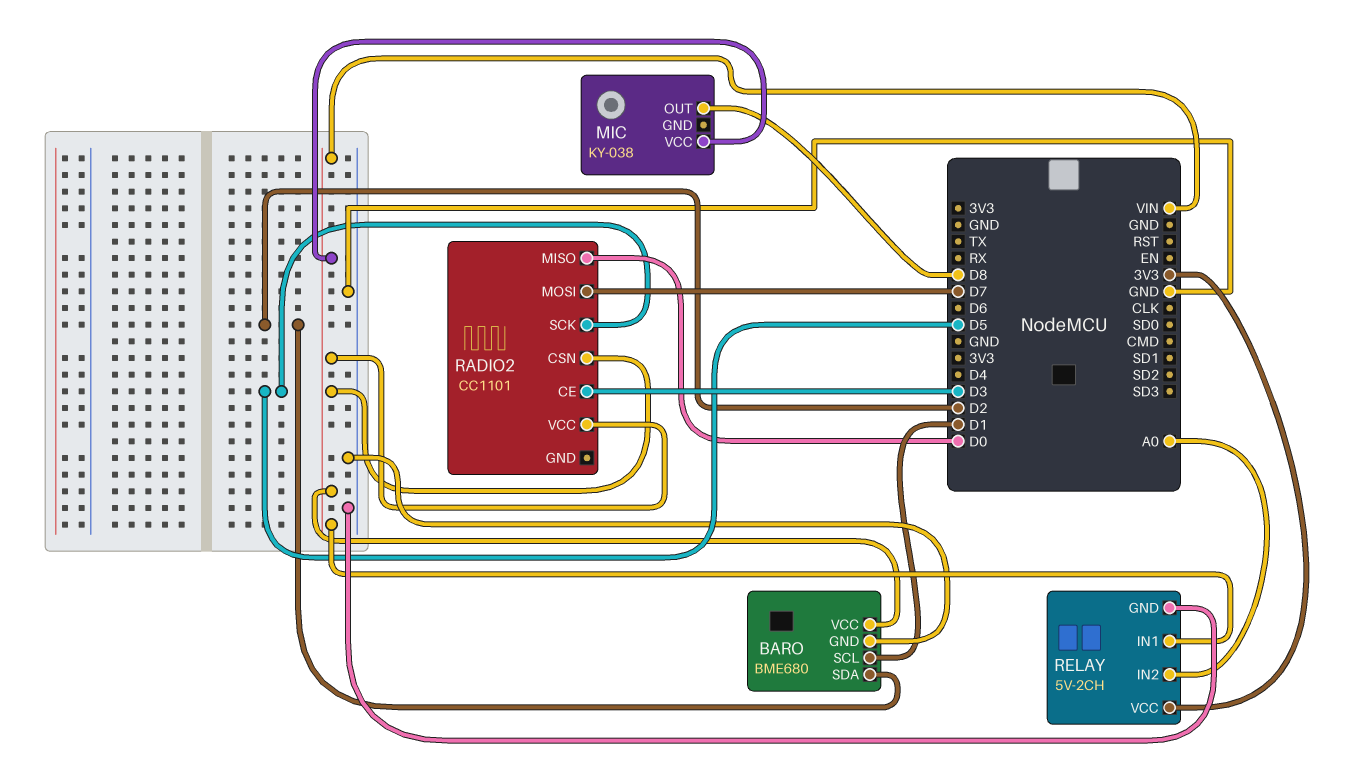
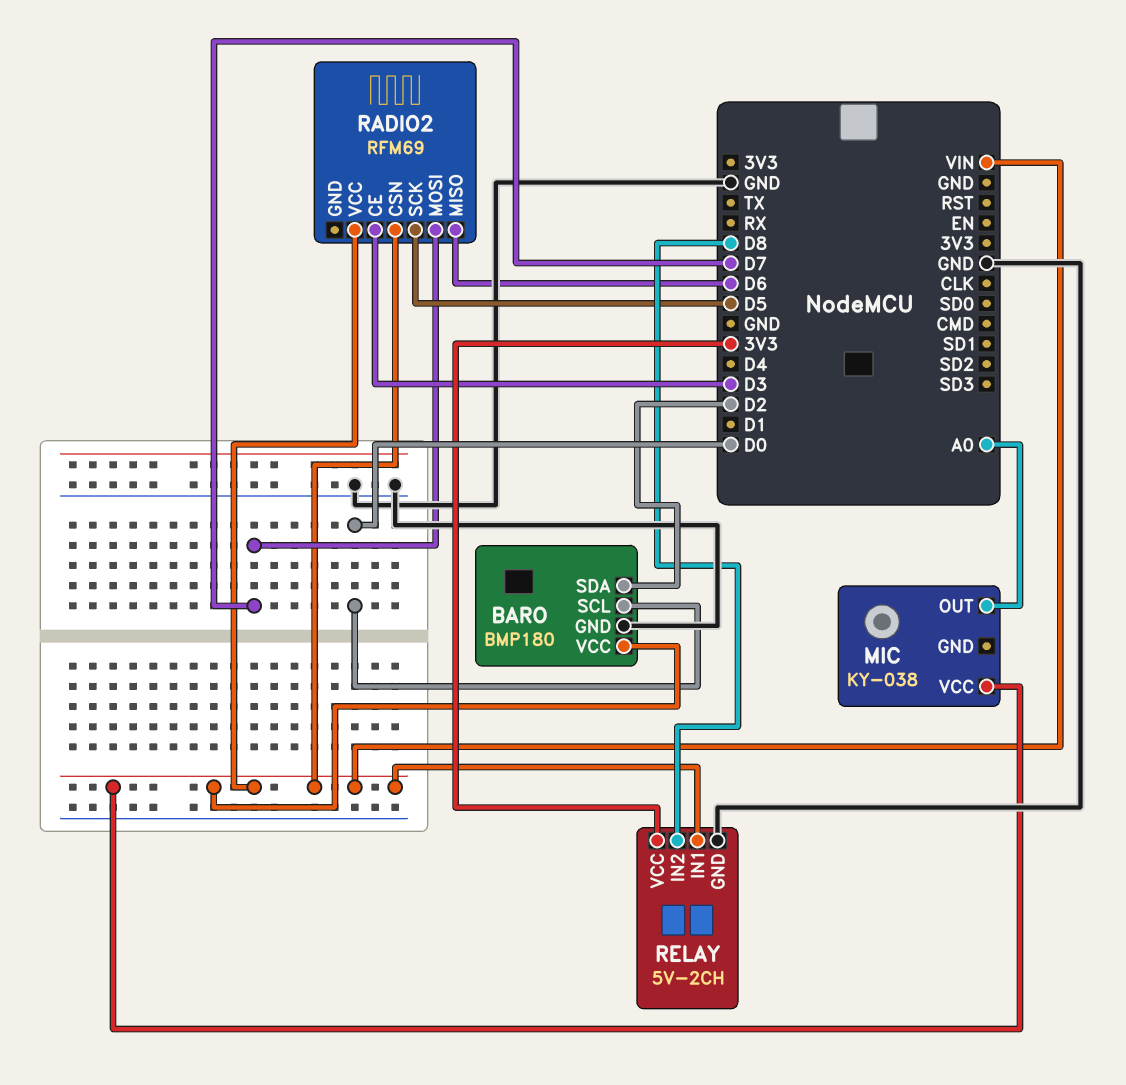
BARO: BME680 -> BMP180
BARO pin SCL: D1 -> D0
MIC pin OUT: D8 -> A0
RADIO2: CC1101 -> RFM69
RADIO2 pin MISO: D0 -> D6
RELAY pin IN2: A0 -> D8

